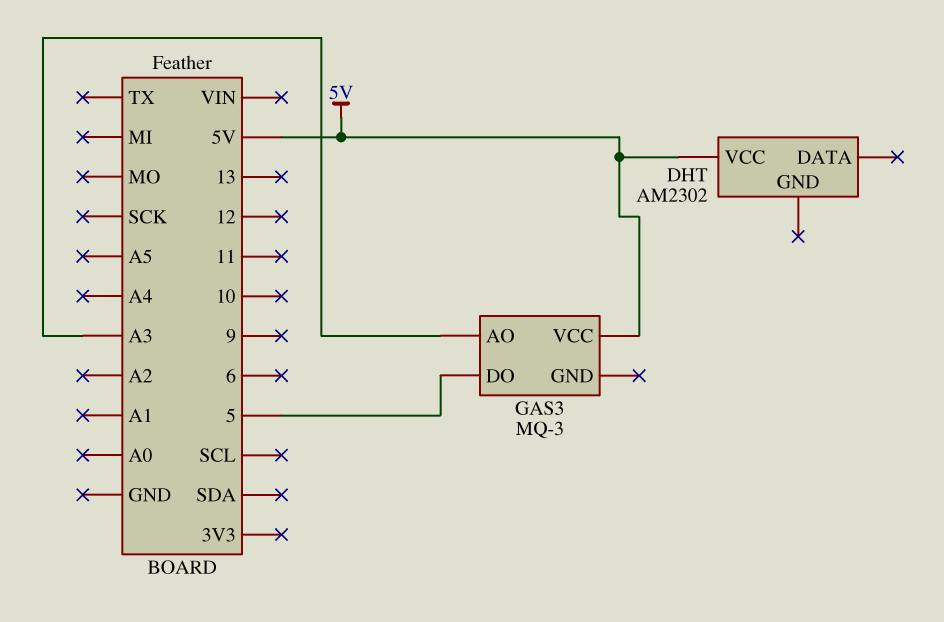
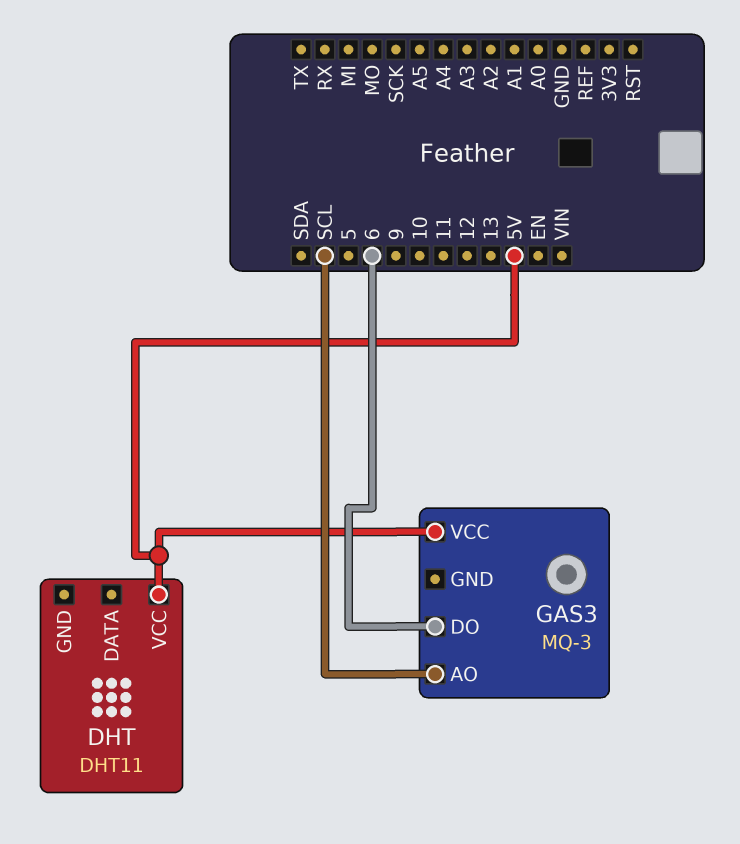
DHT: AM2302 -> DHT11
GAS3 pin AO: A3 -> SCL
GAS3 pin DO: 5 -> 6

